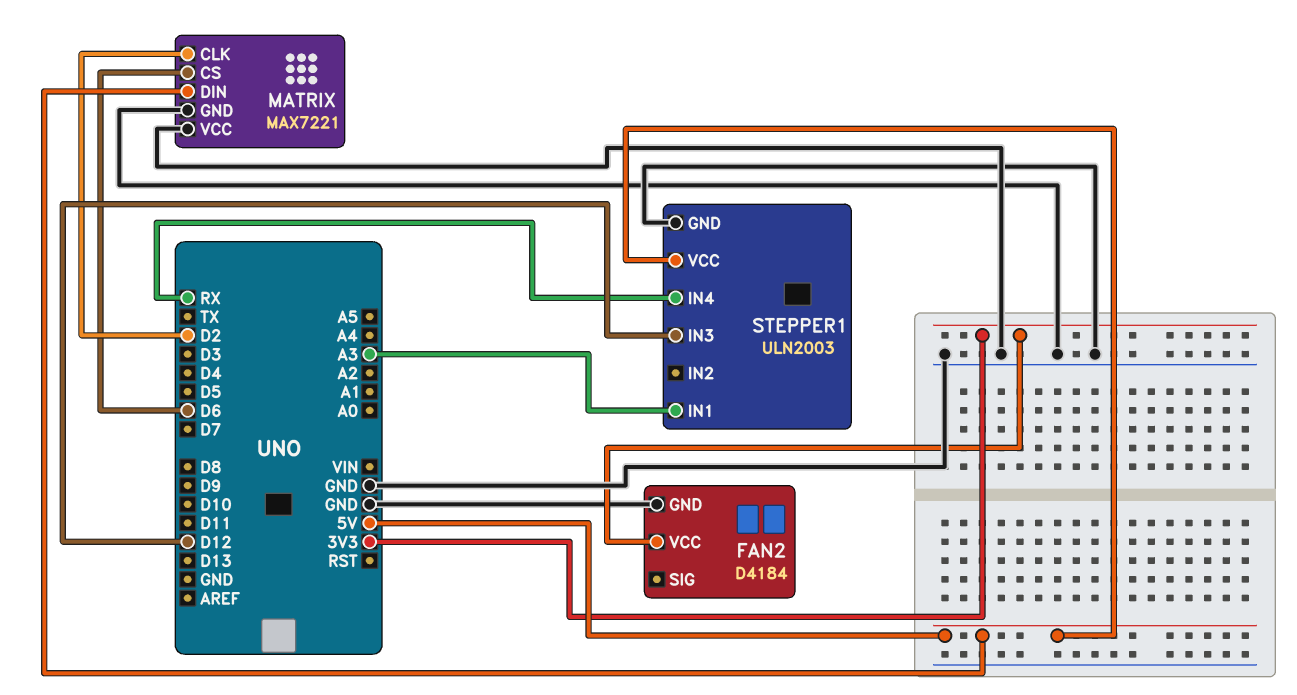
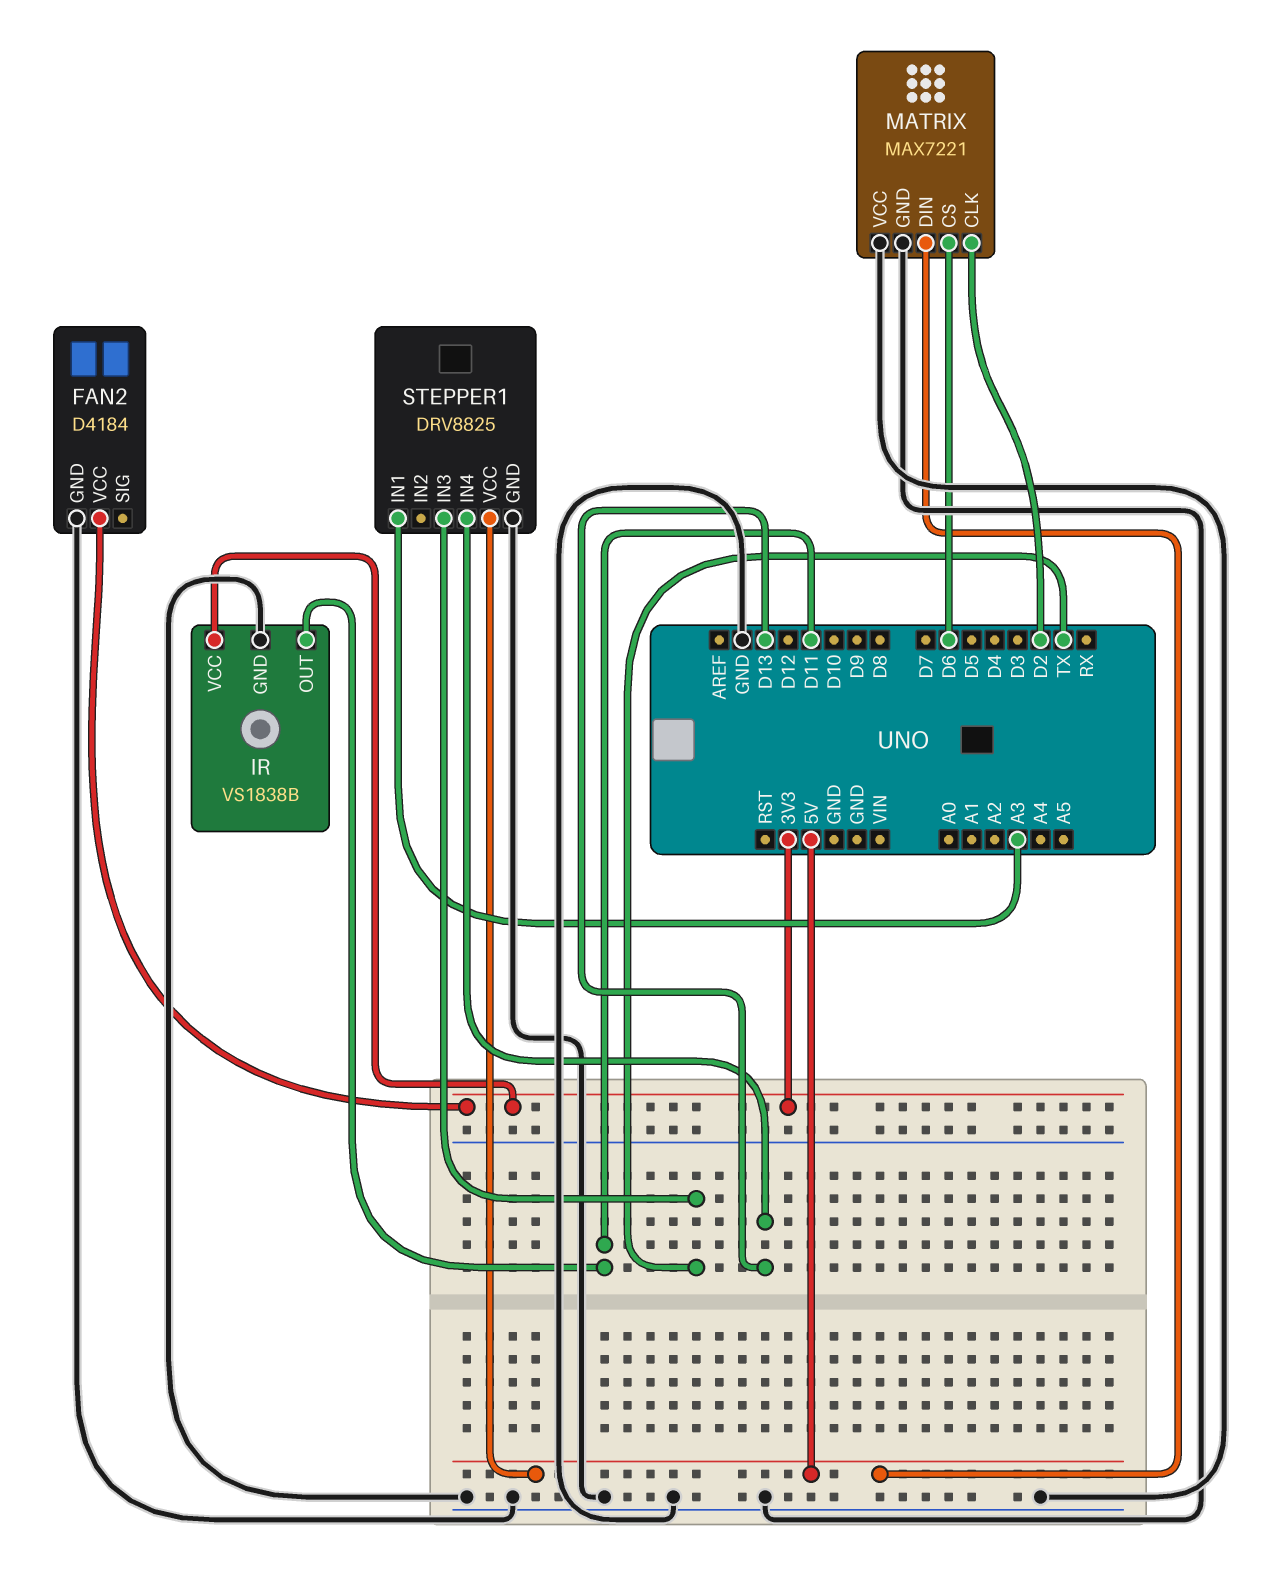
IR: none -> VS1838B
IR pin GND: none -> GND
IR pin OUT: none -> D11
IR pin VCC: none -> 3V3
STEPPER1: ULN2003 -> DRV8825
STEPPER1 pin IN3: D12 -> TX
STEPPER1 pin IN4: RX -> D13

